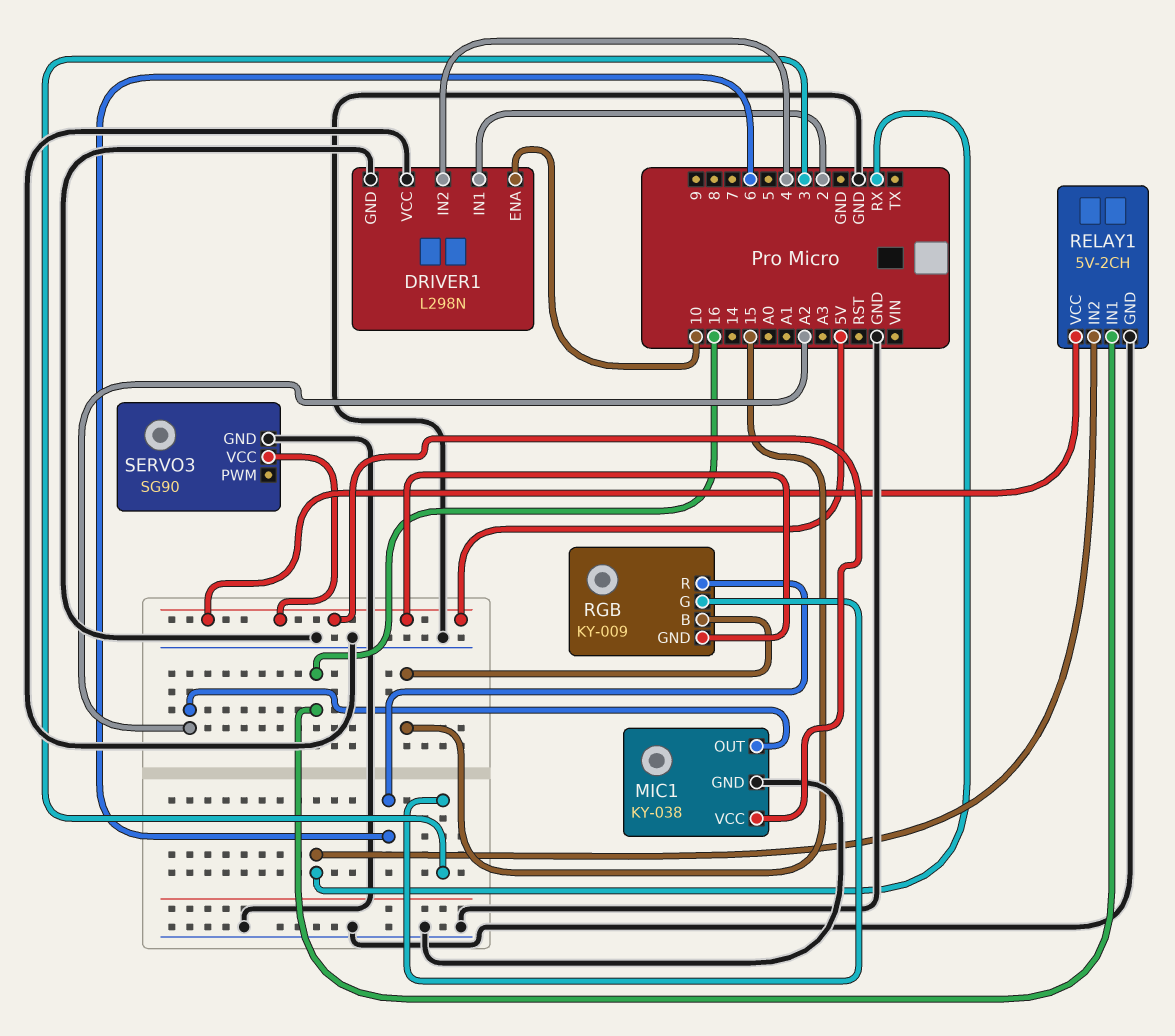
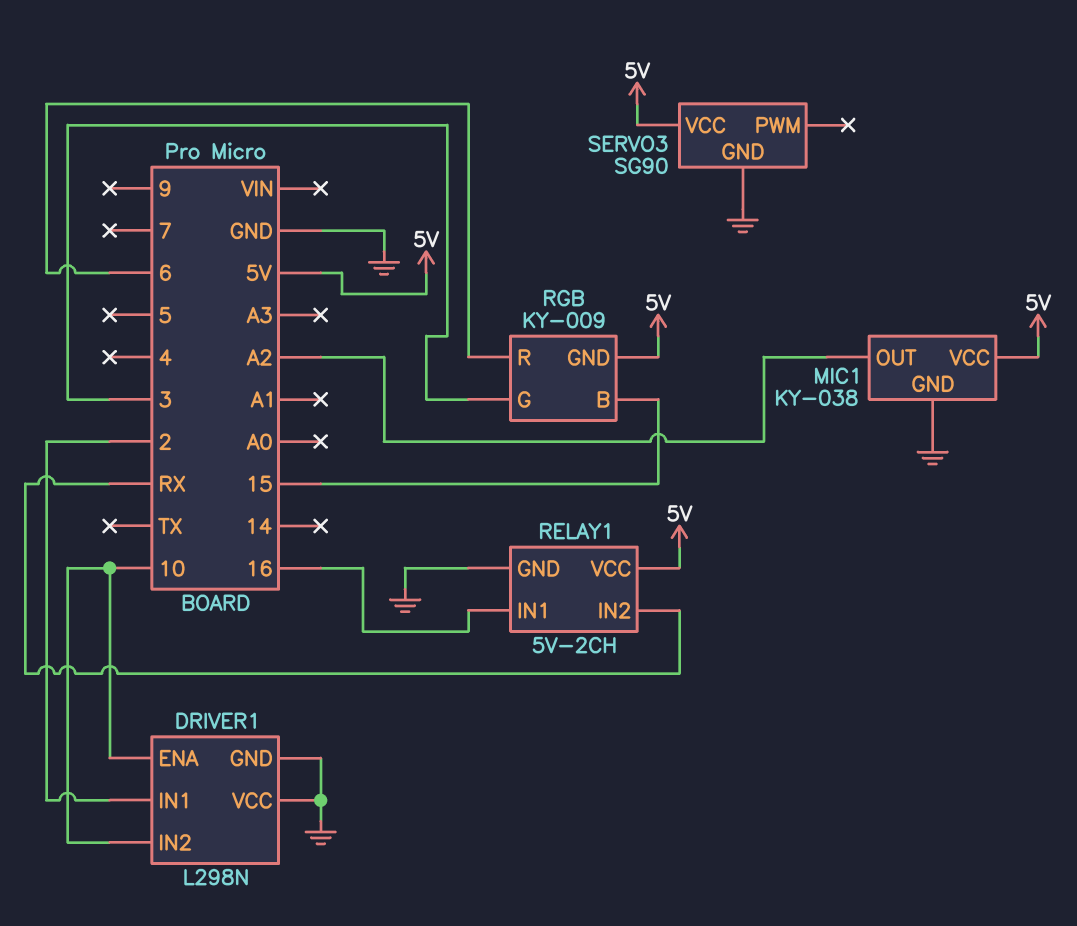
DRIVER1 pin IN2: 4 -> 10

